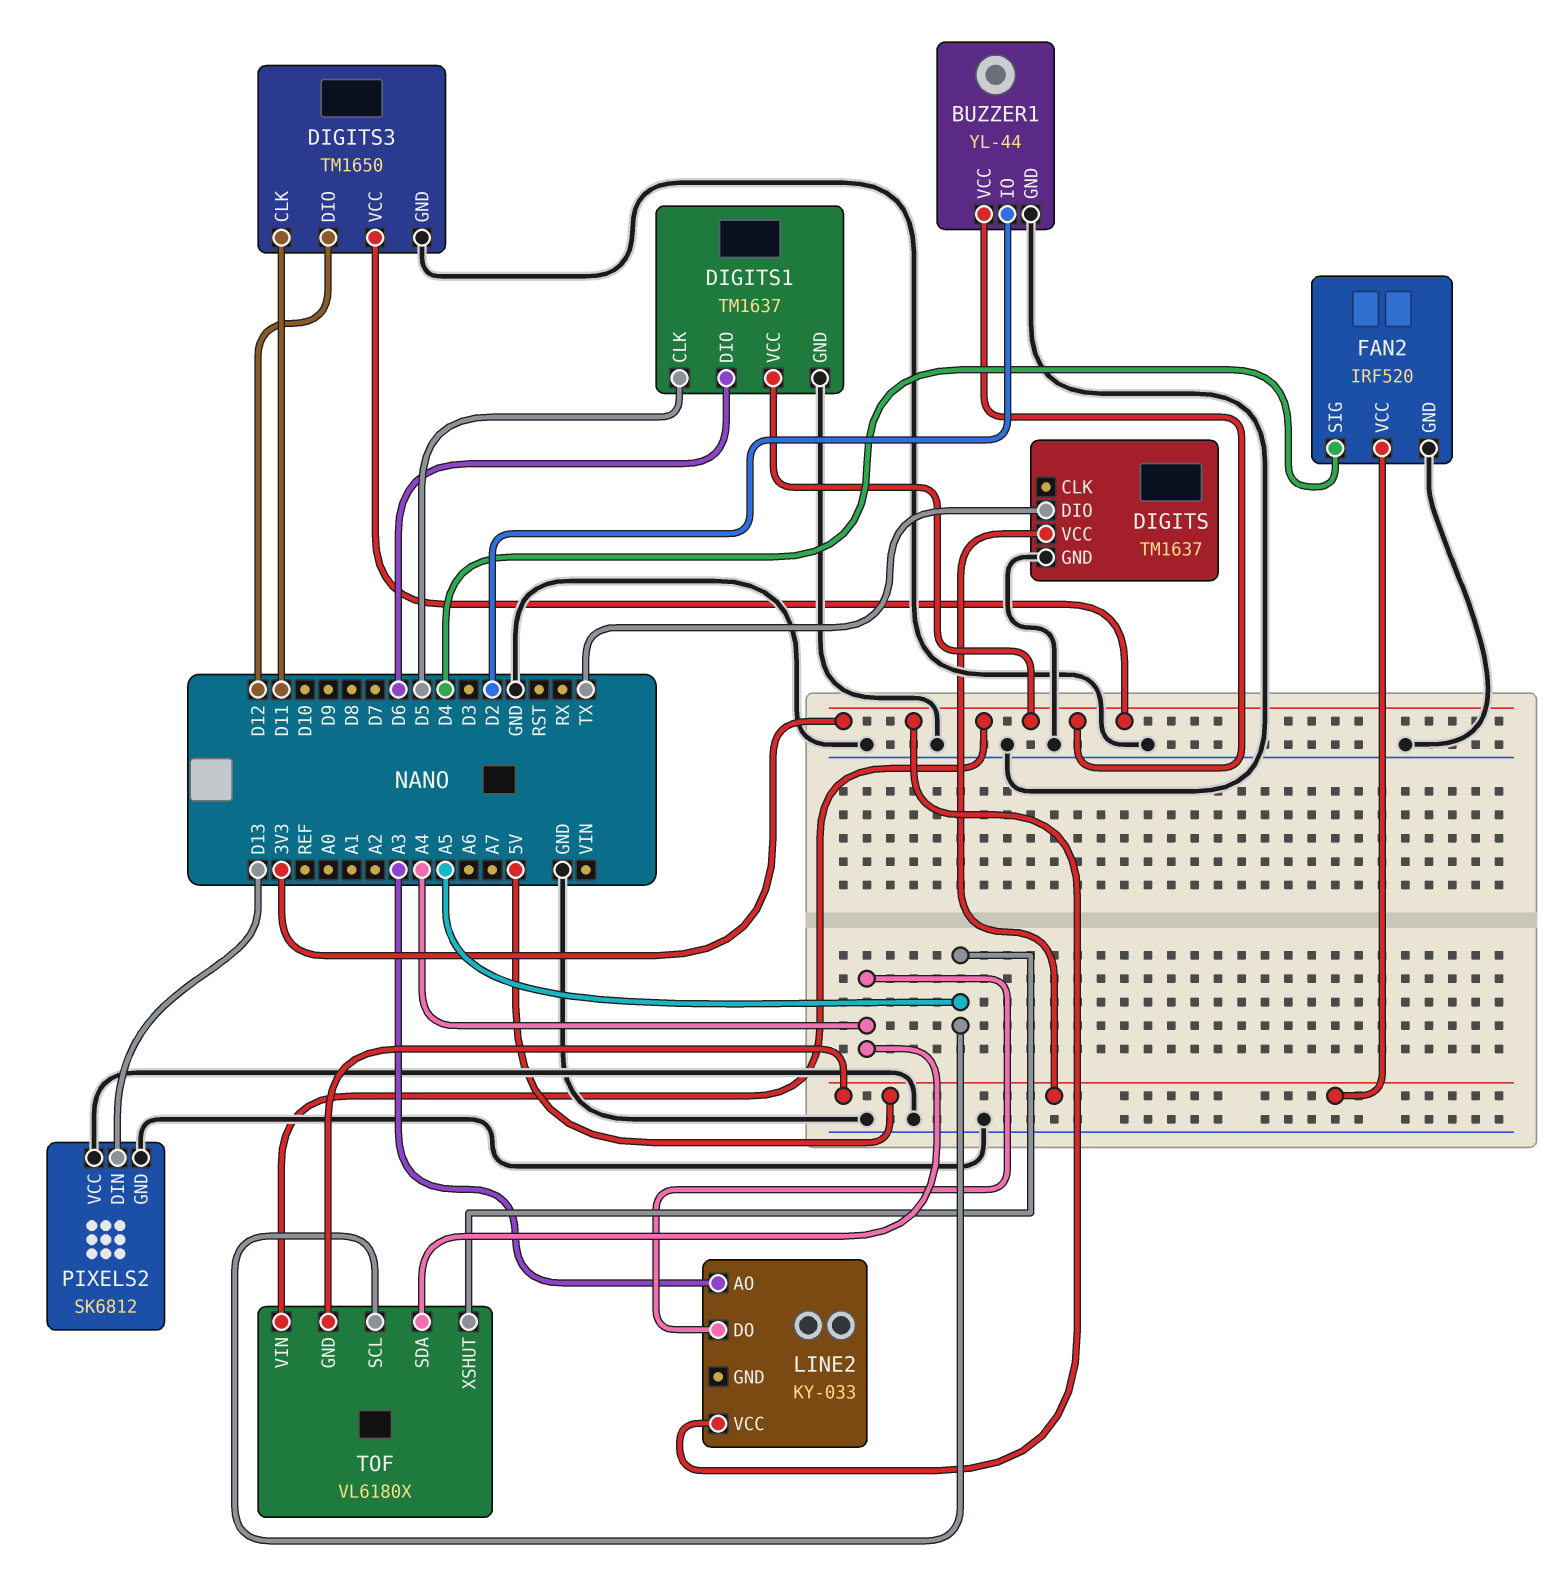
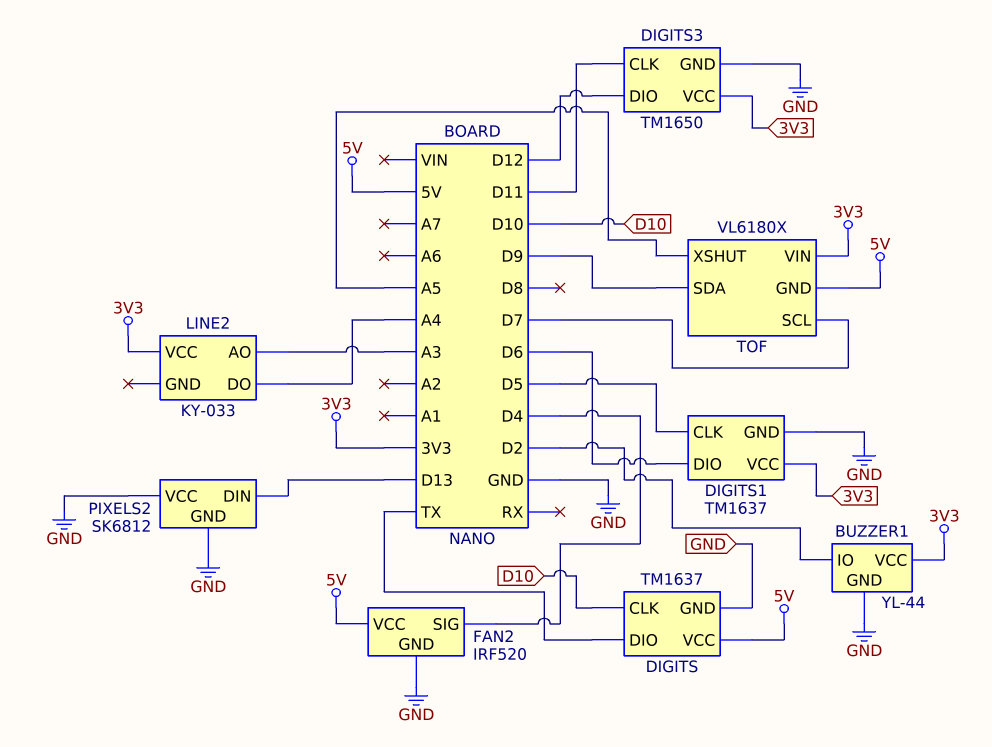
DIGITS pin CLK: none -> D10
TOF pin SCL: A5 -> D7
TOF pin SDA: A4 -> D9

